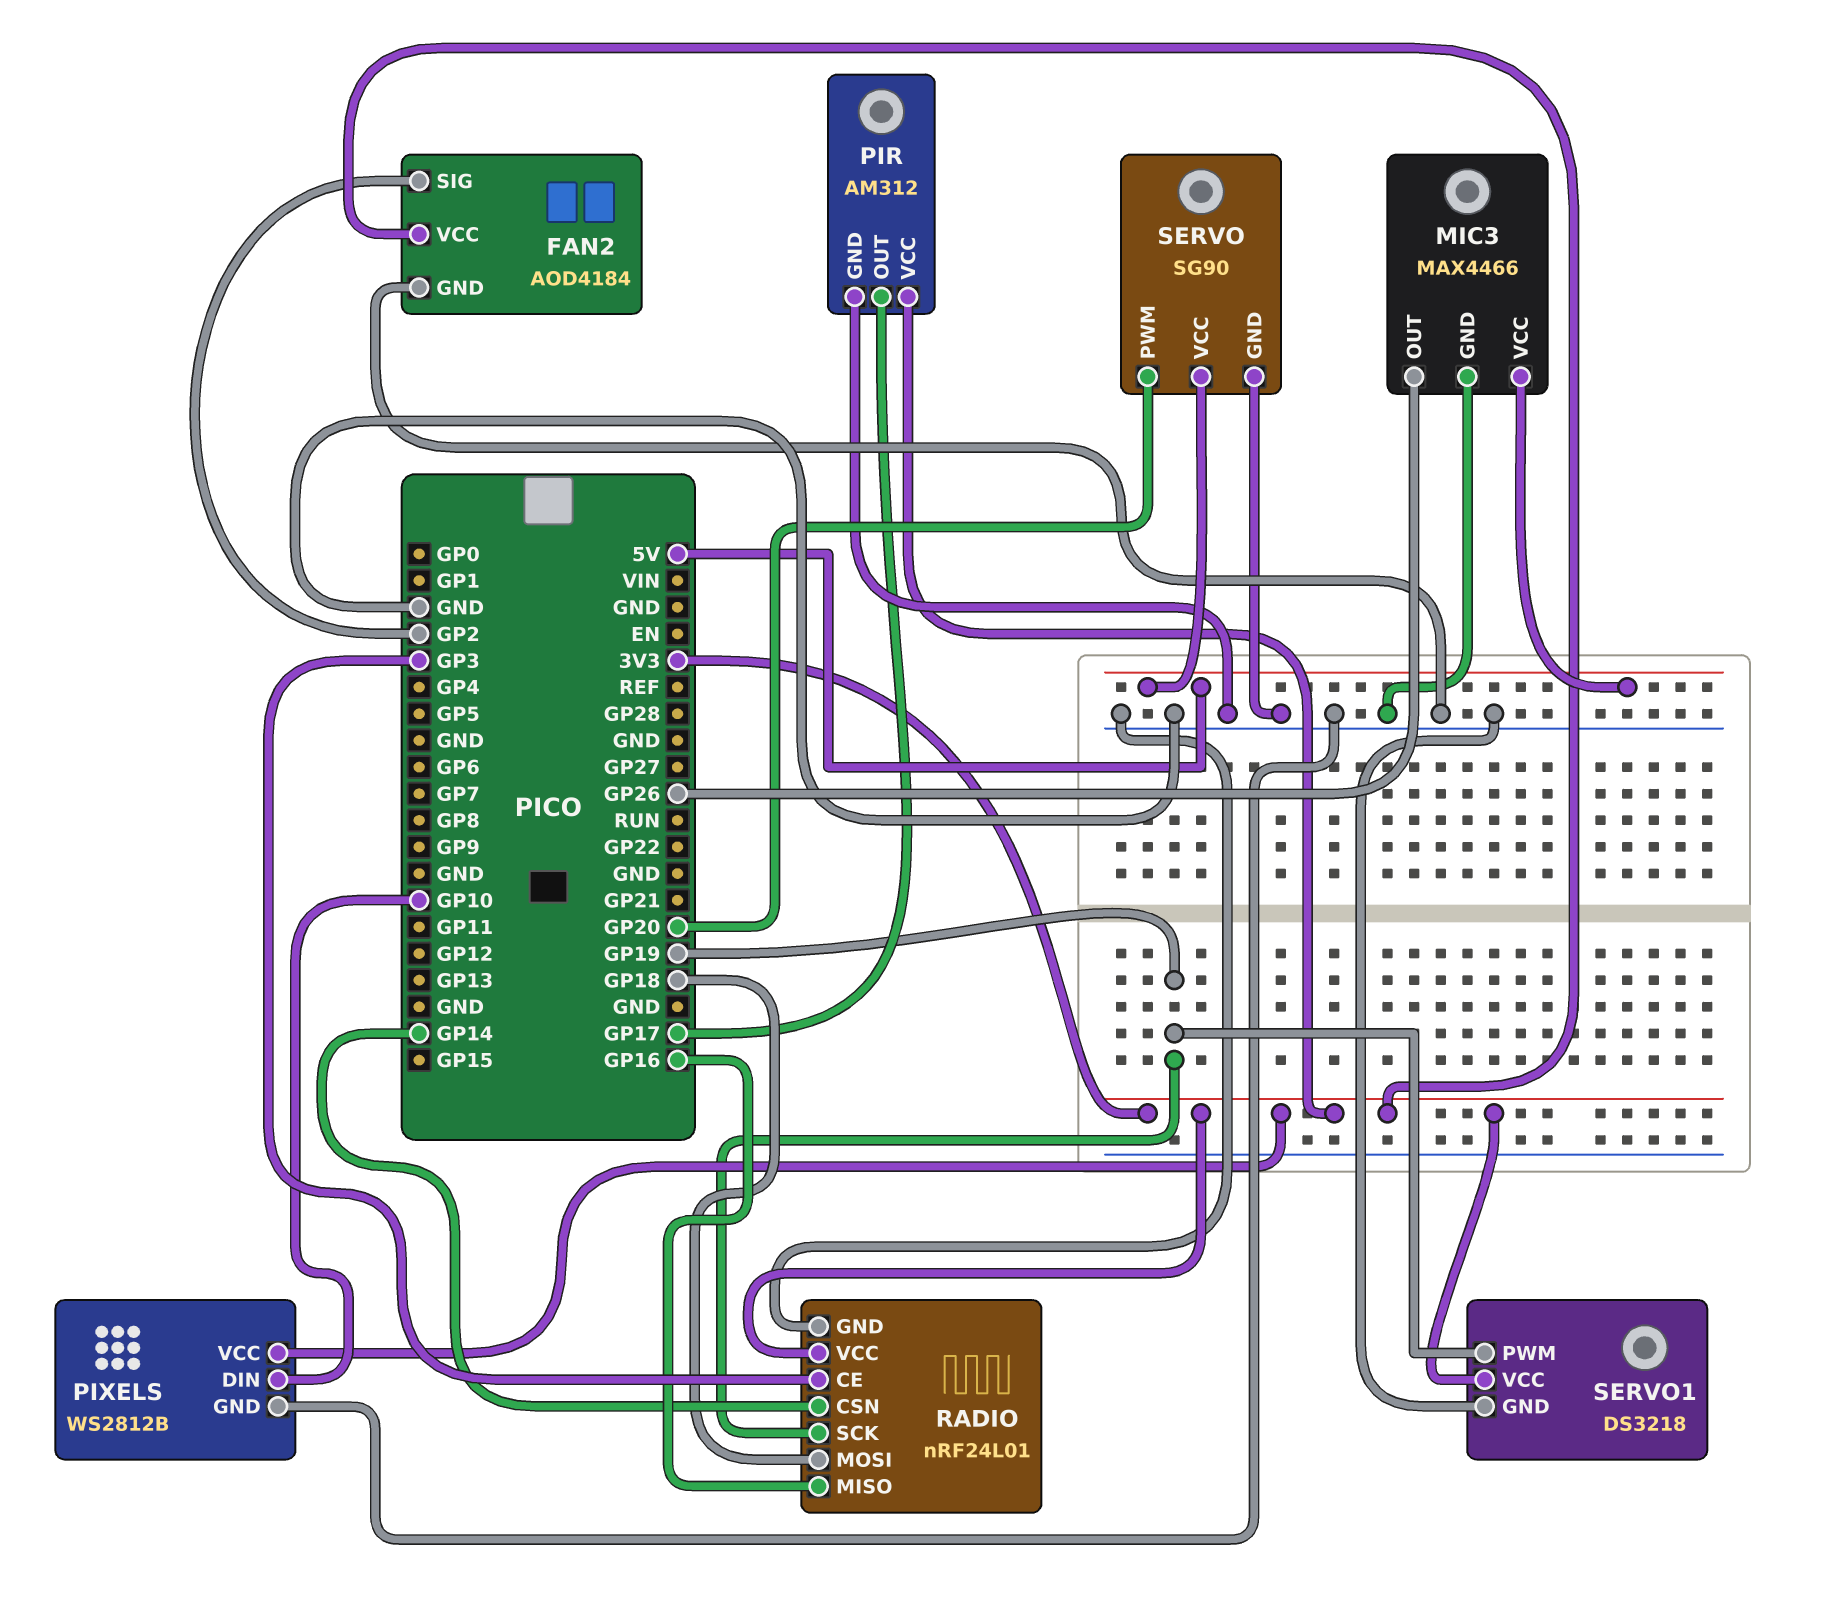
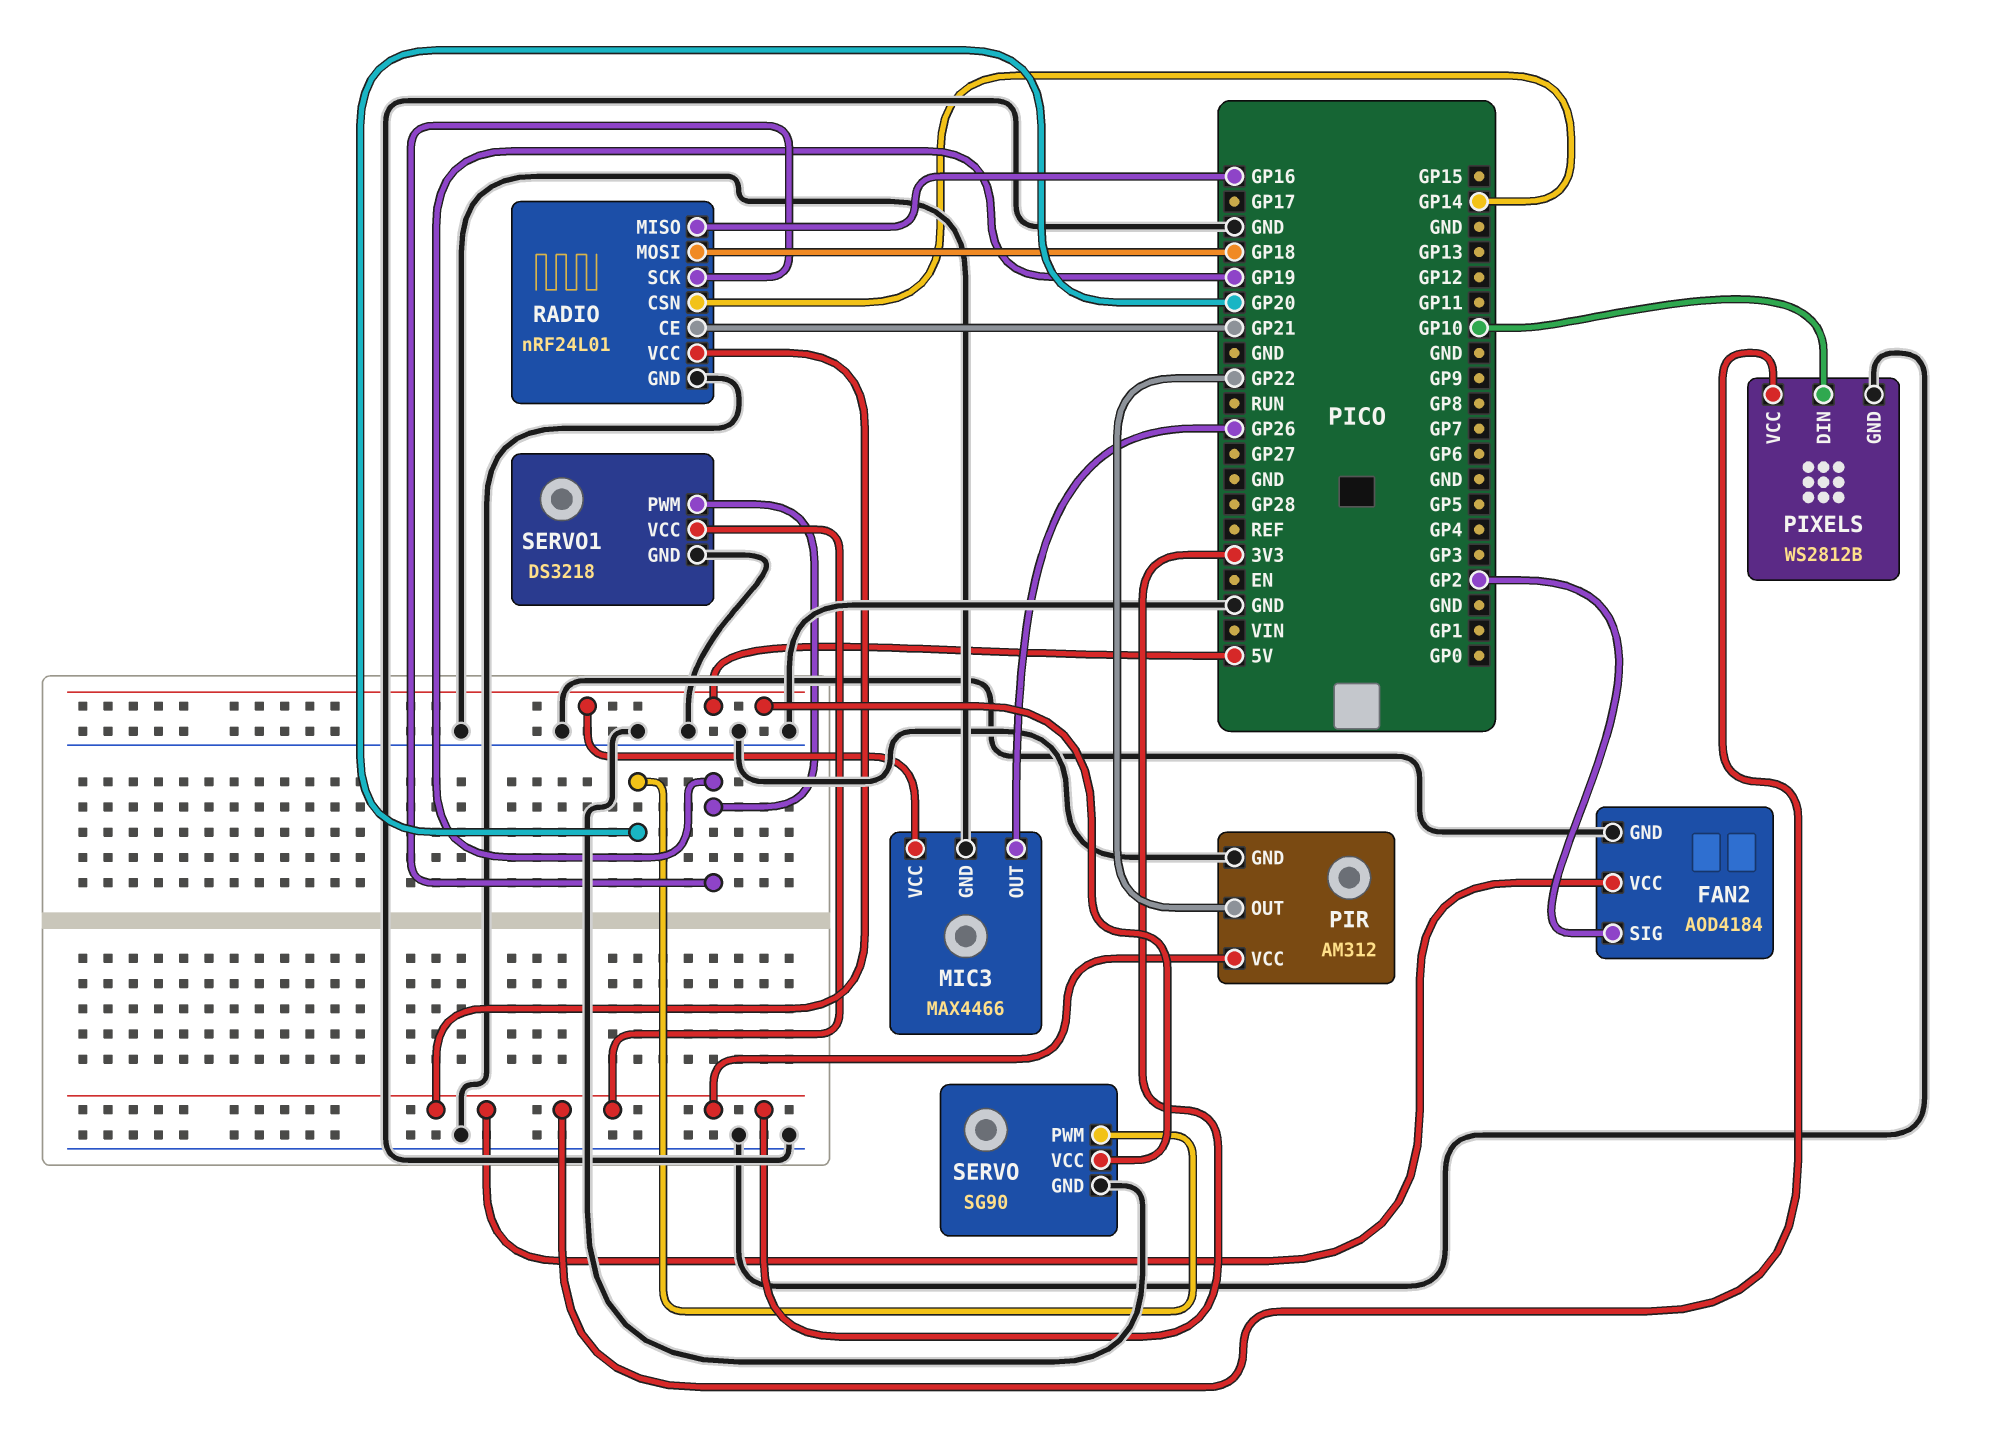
PIR pin OUT: GP17 -> GP22
RADIO pin CE: GP3 -> GP21

